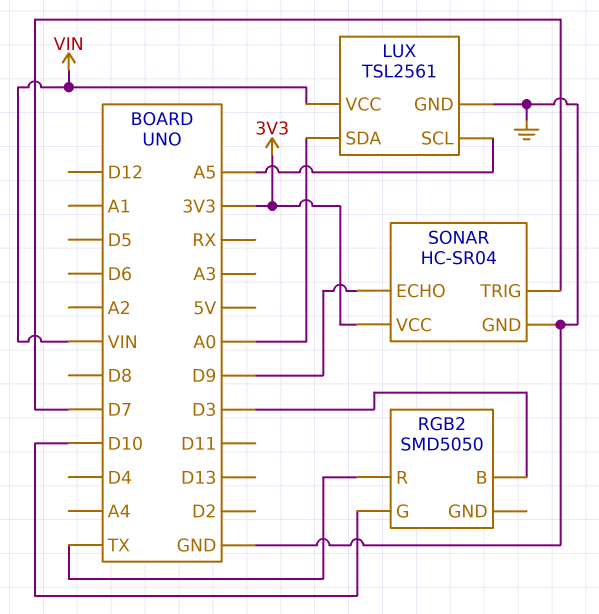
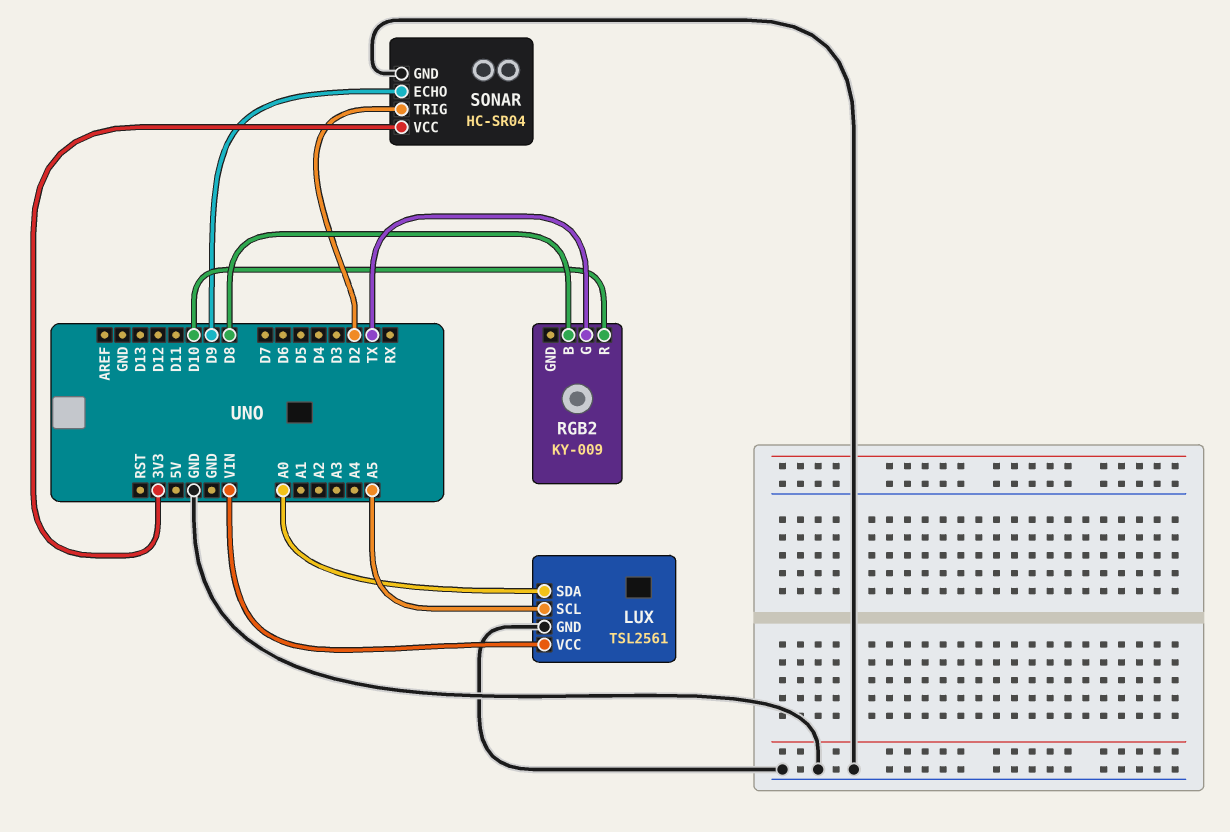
RGB2: SMD5050 -> KY-009
RGB2 pin B: D3 -> D8
RGB2 pin G: D10 -> TX
RGB2 pin R: TX -> D10
SONAR pin TRIG: D7 -> D2

